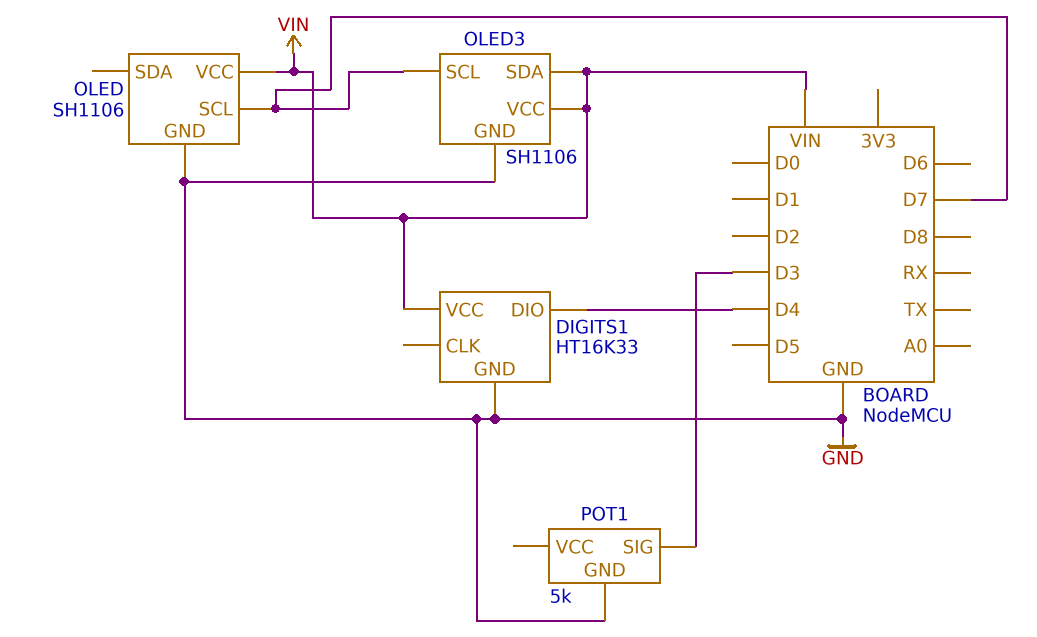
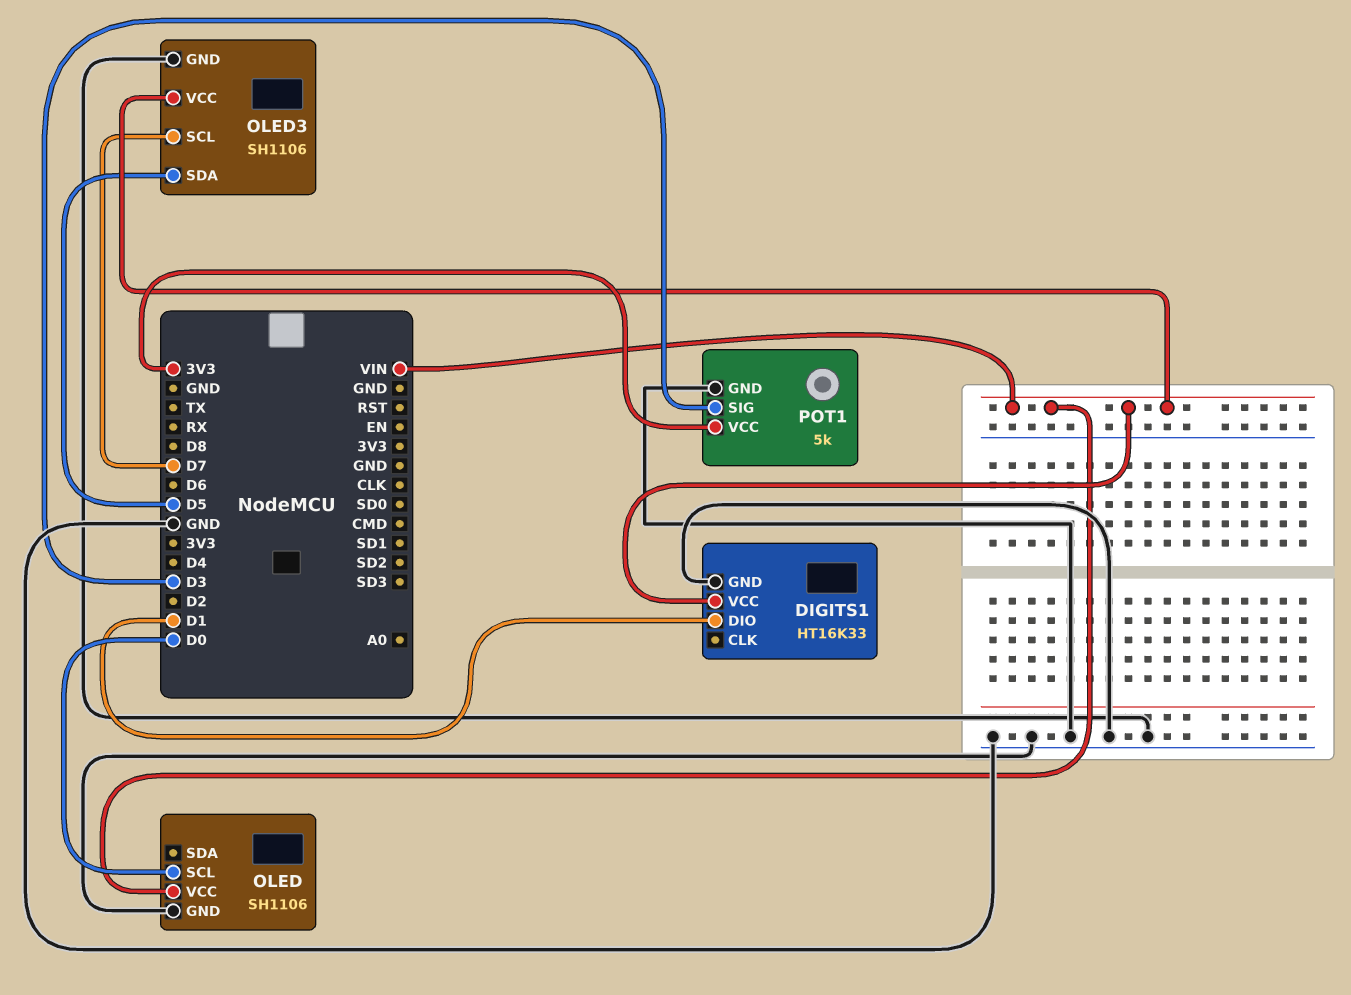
DIGITS1 pin DIO: D4 -> D1
OLED pin SCL: D7 -> D0
OLED3 pin SDA: VIN -> D5
POT1 pin VCC: none -> 3V3

